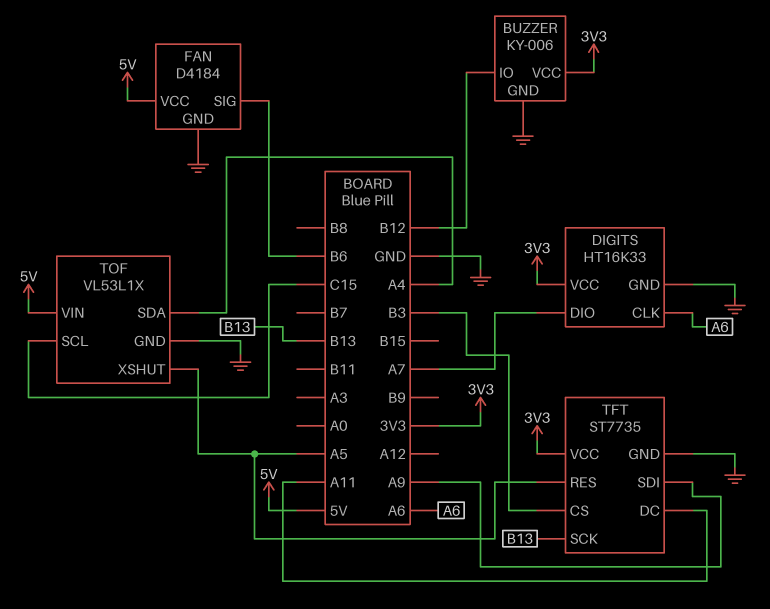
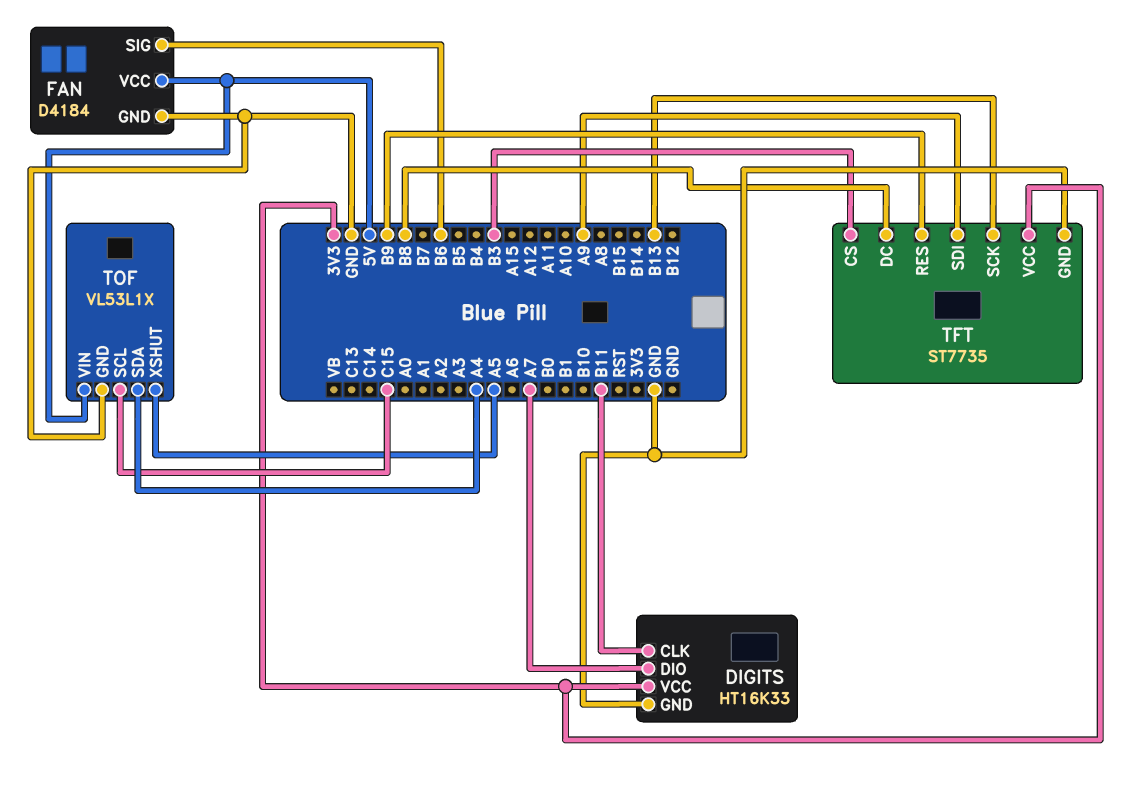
BUZZER: KY-006 -> none
BUZZER pin GND: GND -> none
BUZZER pin IO: B12 -> none
BUZZER pin VCC: 3V3 -> none
DIGITS pin CLK: A6 -> B11
TFT pin DC: A11 -> B8
TFT pin RES: A5 -> B9

